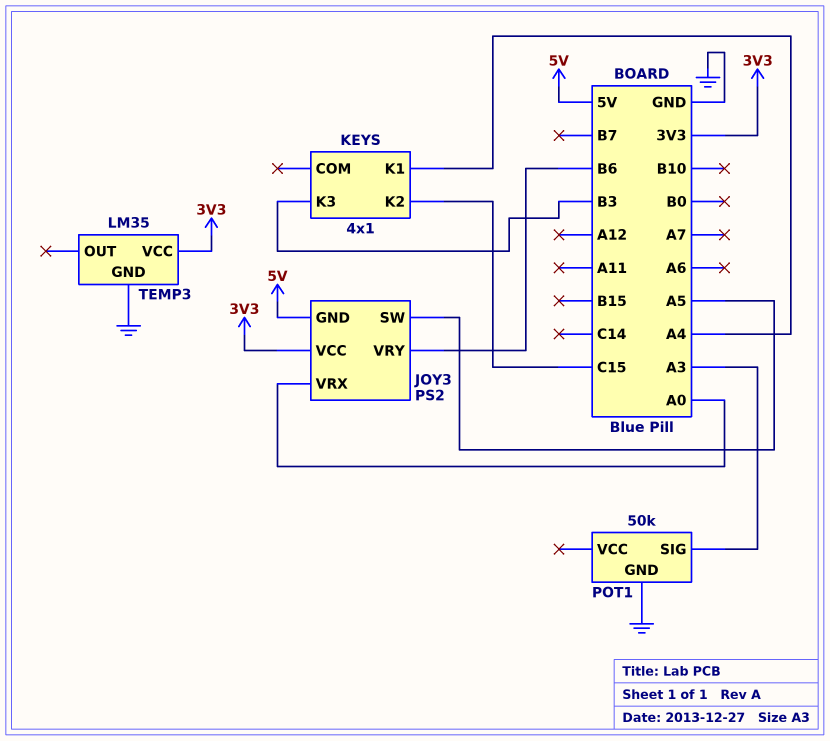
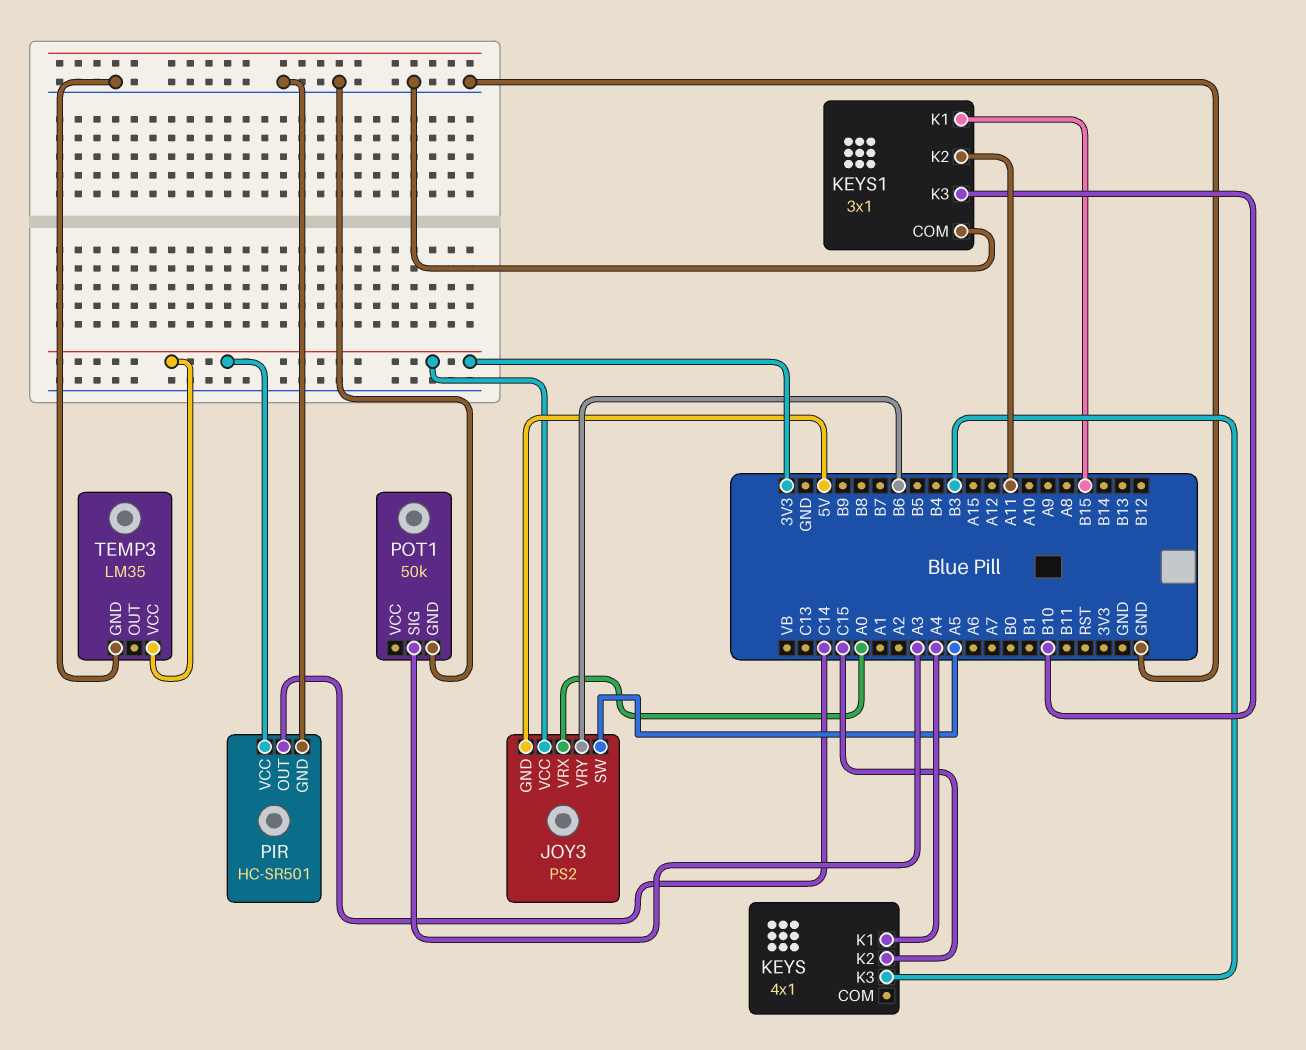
KEYS1: none -> 3x1
KEYS1 pin COM: none -> GND
KEYS1 pin K1: none -> B15
KEYS1 pin K2: none -> A11
KEYS1 pin K3: none -> B10
PIR: none -> HC-SR501
PIR pin GND: none -> GND
PIR pin OUT: none -> C14
PIR pin VCC: none -> 3V3

